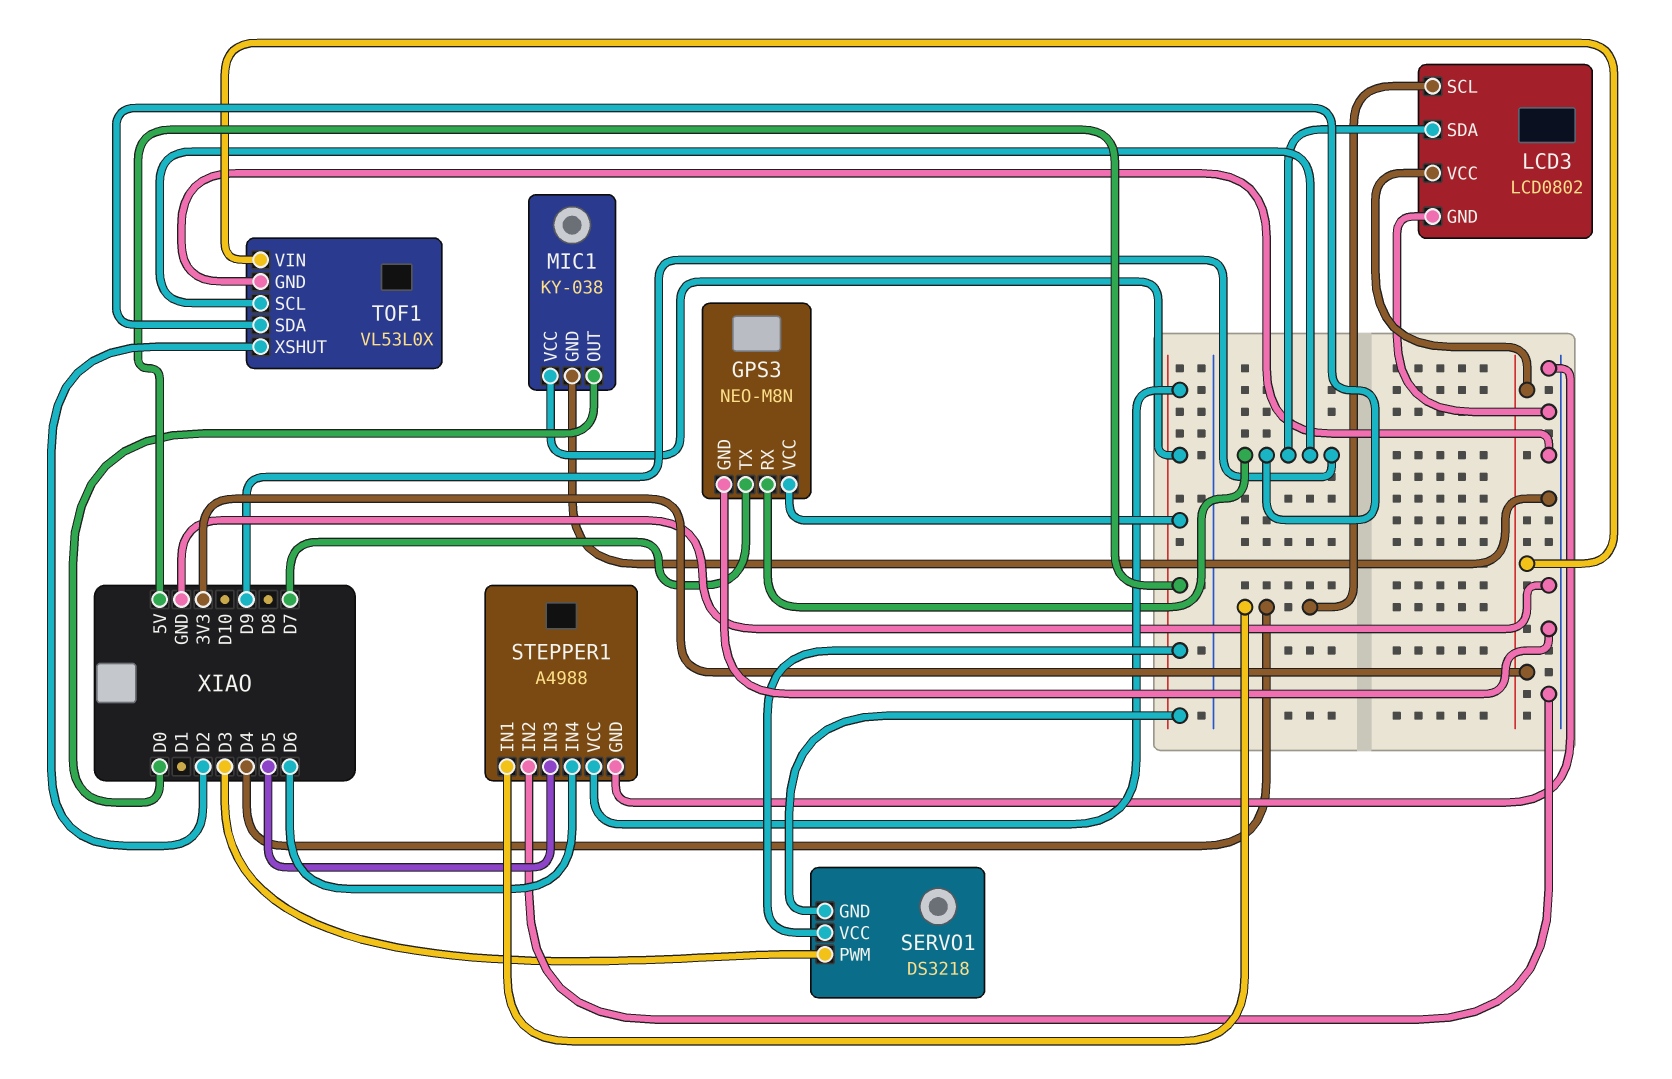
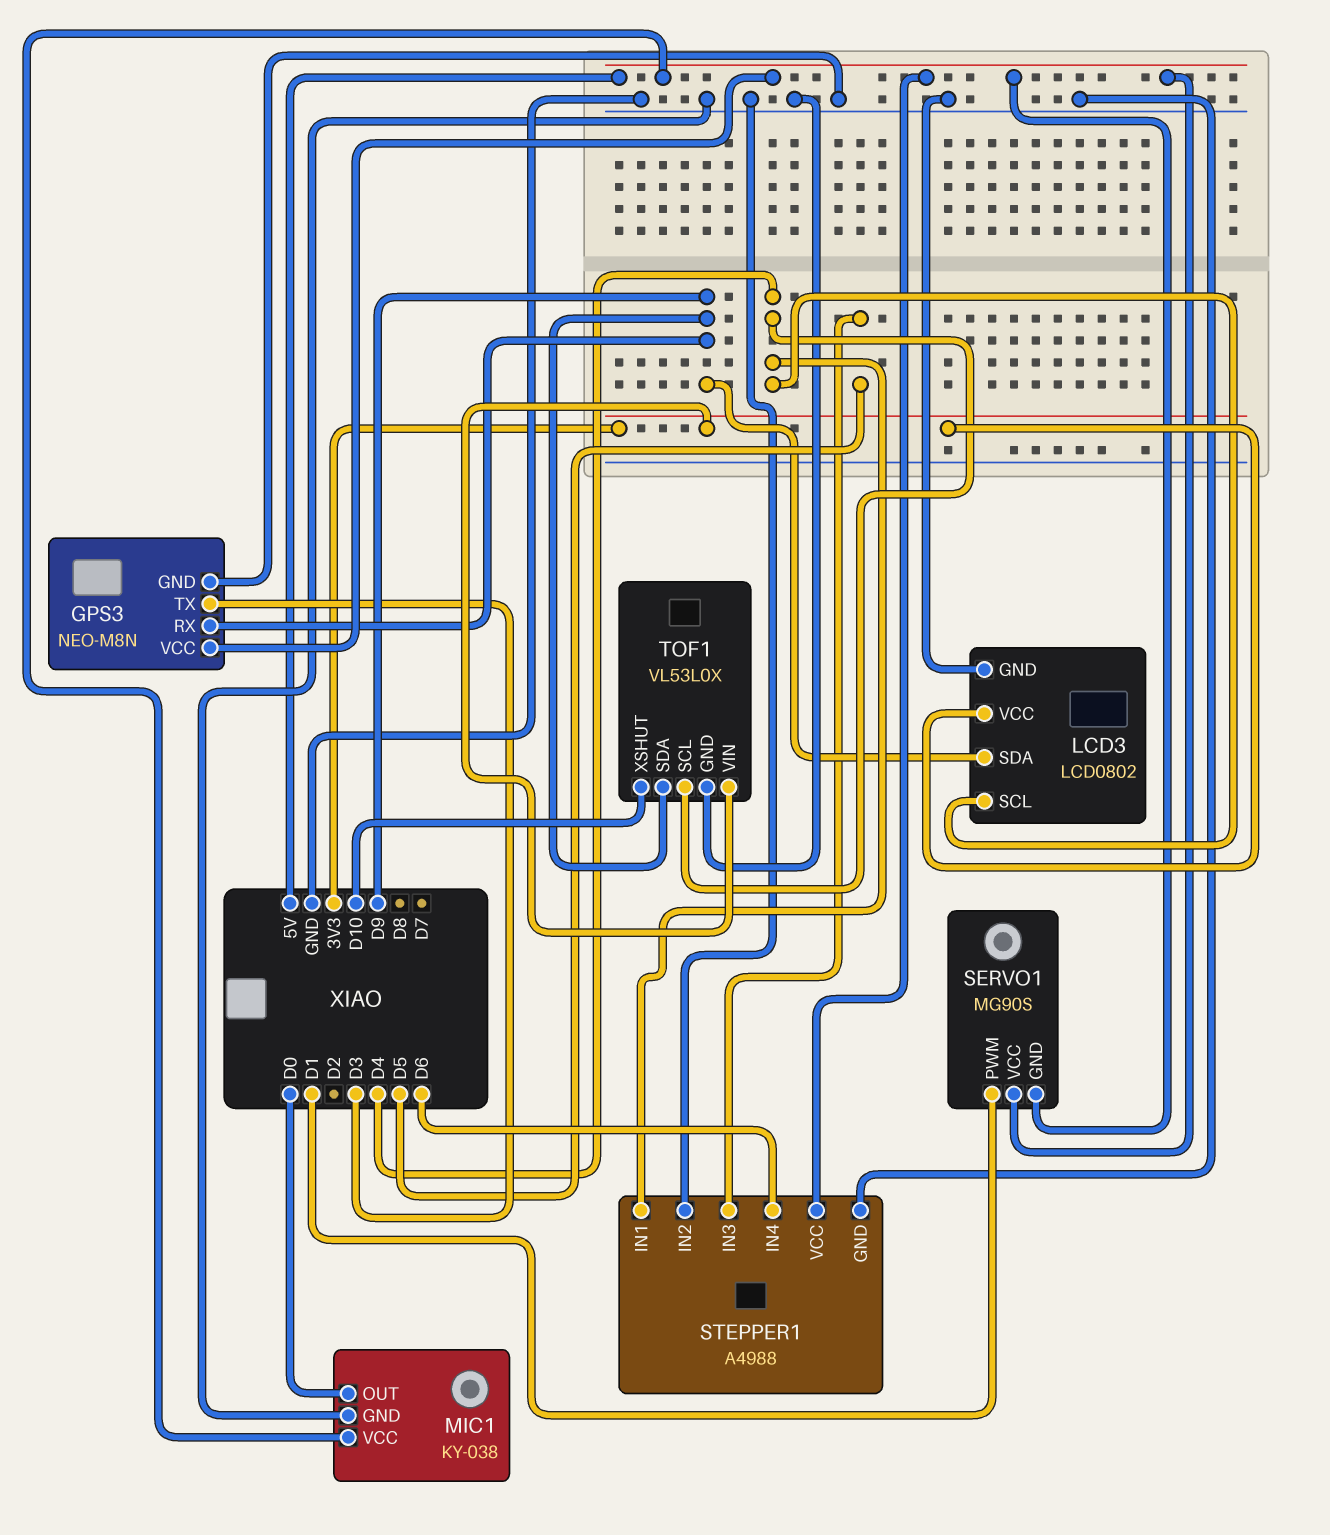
GPS3 pin TX: D7 -> D3
SERVO1: DS3218 -> MG90S
SERVO1 pin PWM: D3 -> D1
TOF1 pin SCL: D9 -> D4
TOF1 pin XSHUT: D2 -> D10

